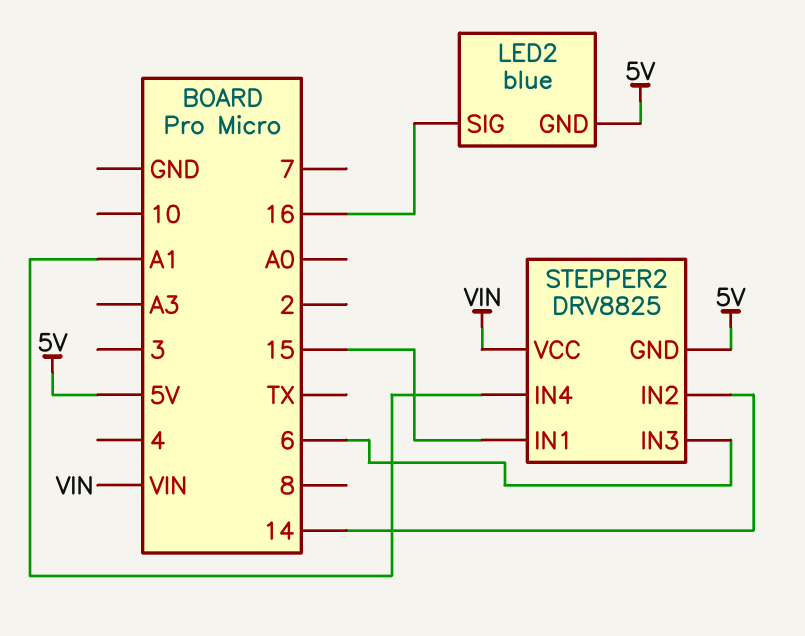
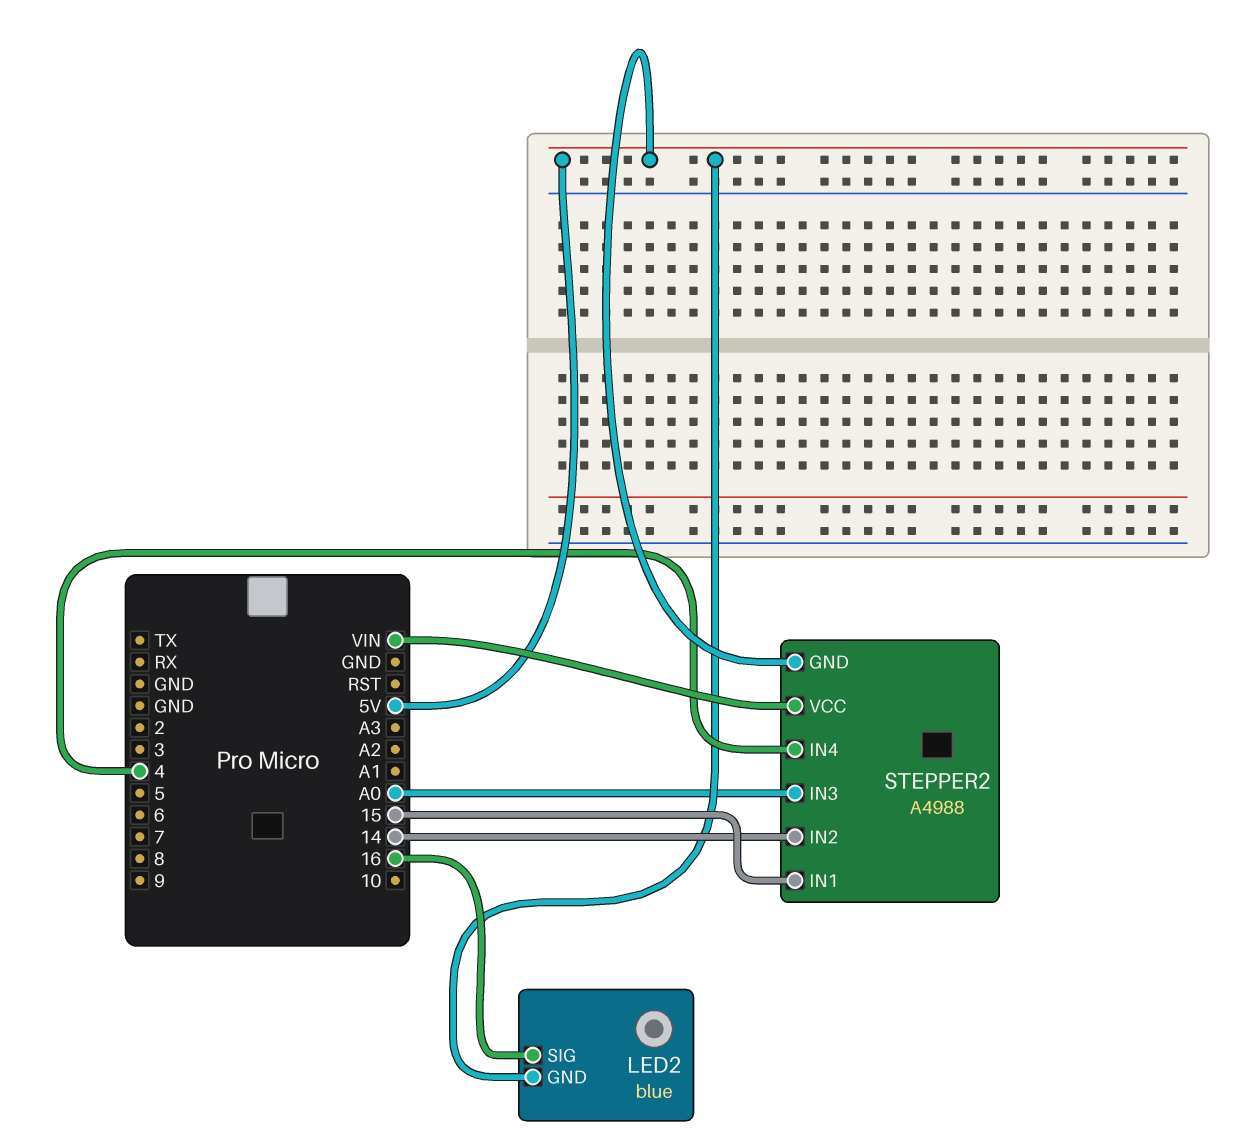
STEPPER2: DRV8825 -> A4988
STEPPER2 pin IN3: 6 -> A0
STEPPER2 pin IN4: A1 -> 4

